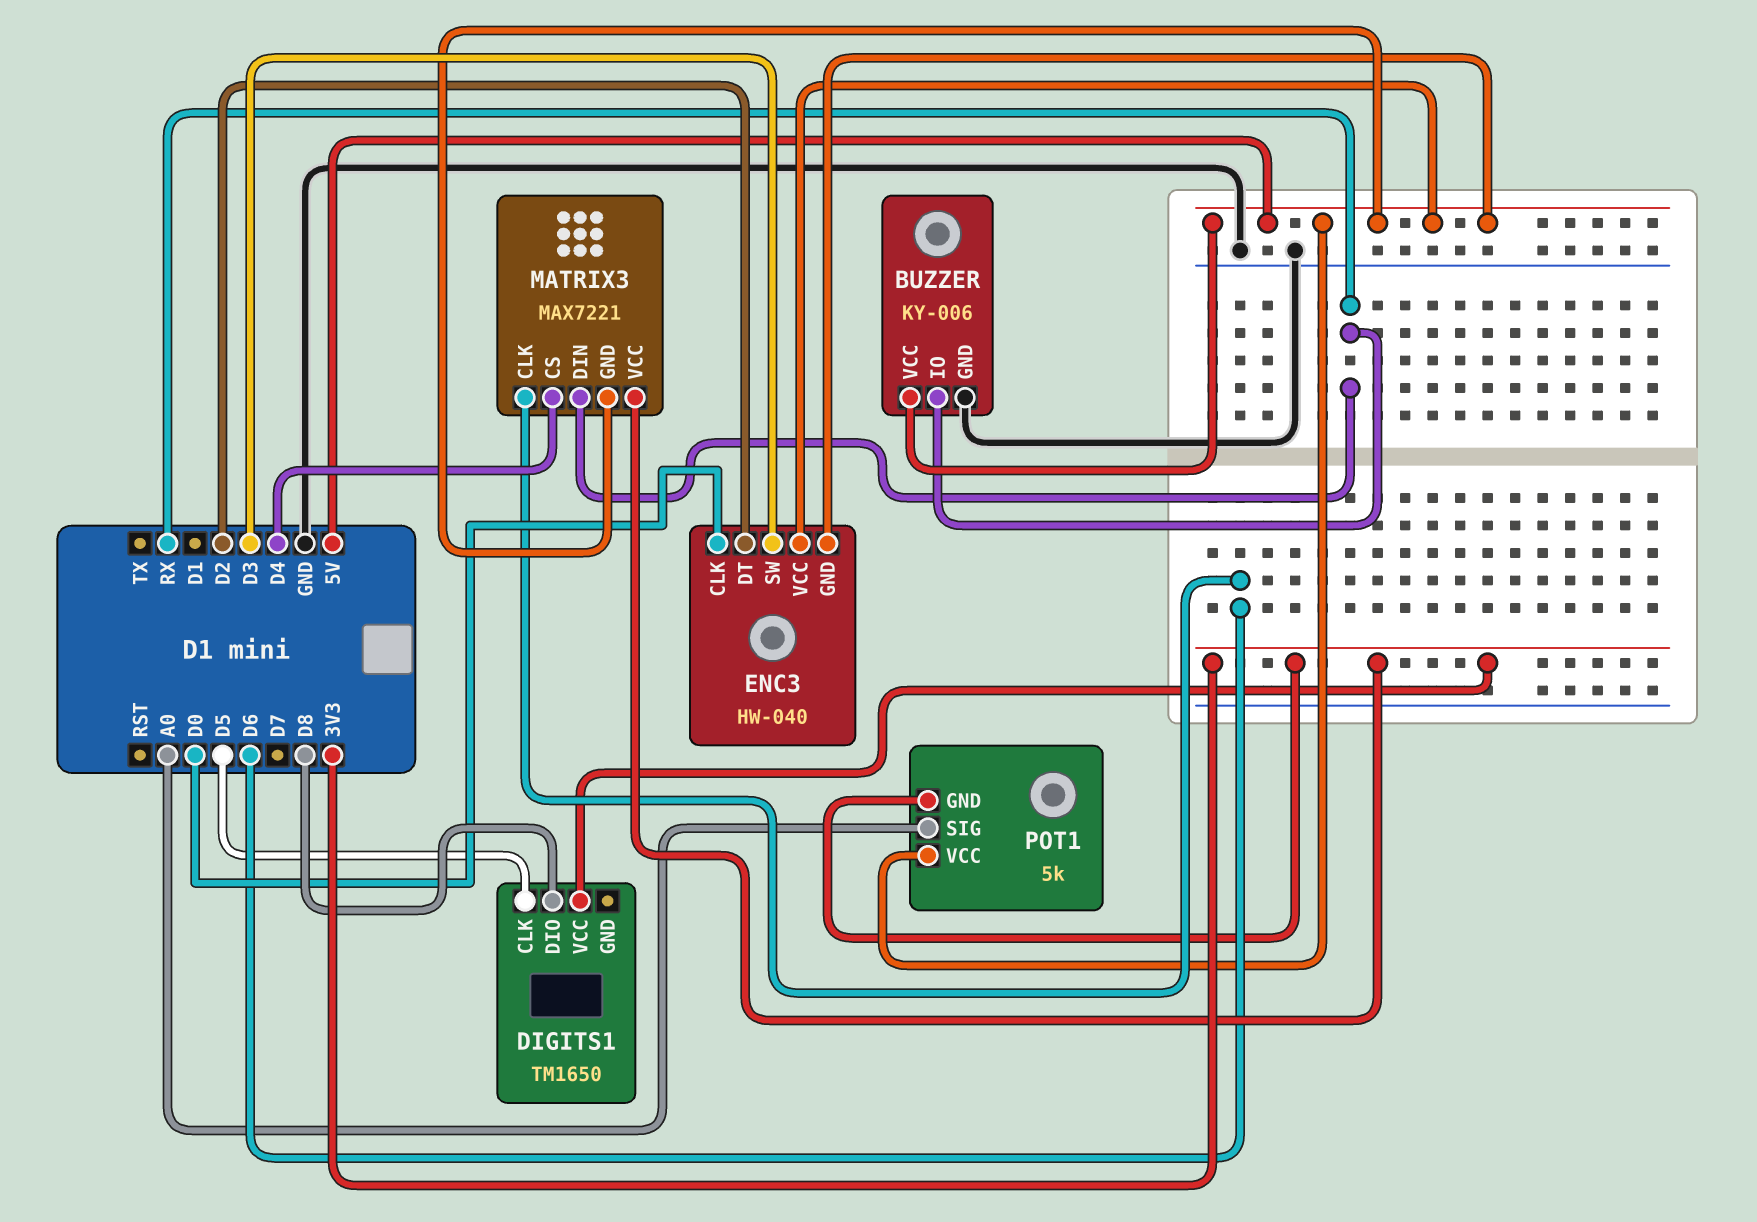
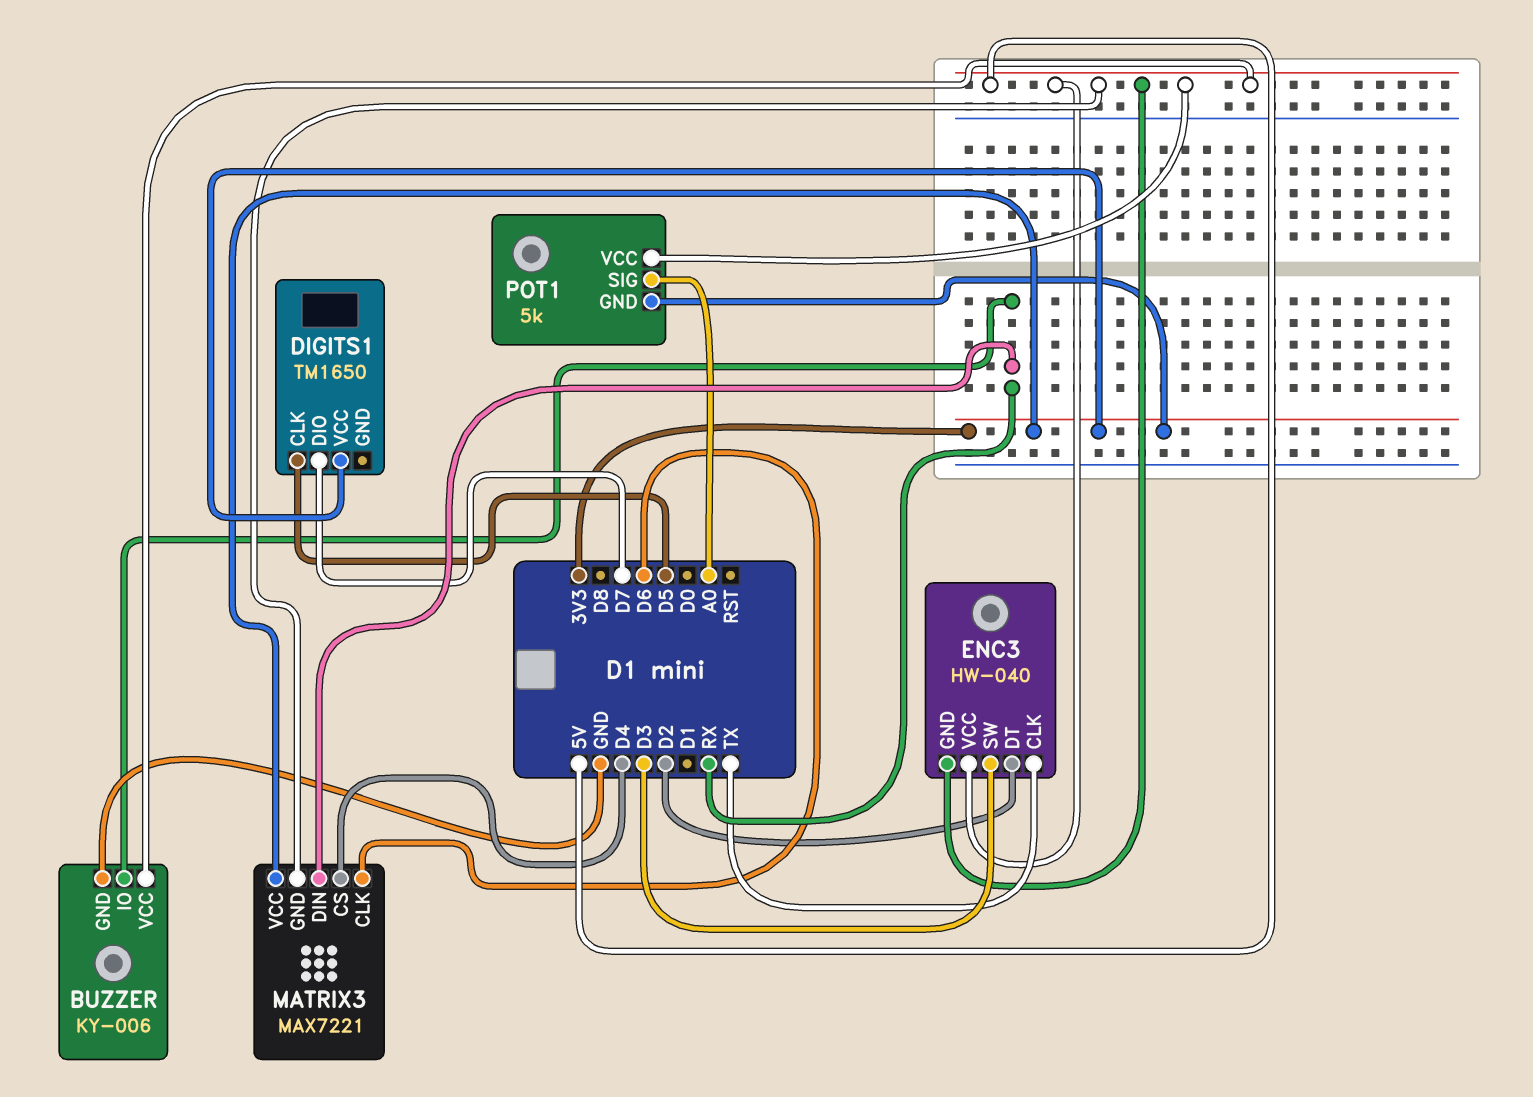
DIGITS1 pin DIO: D8 -> D7
ENC3 pin CLK: D0 -> TX

